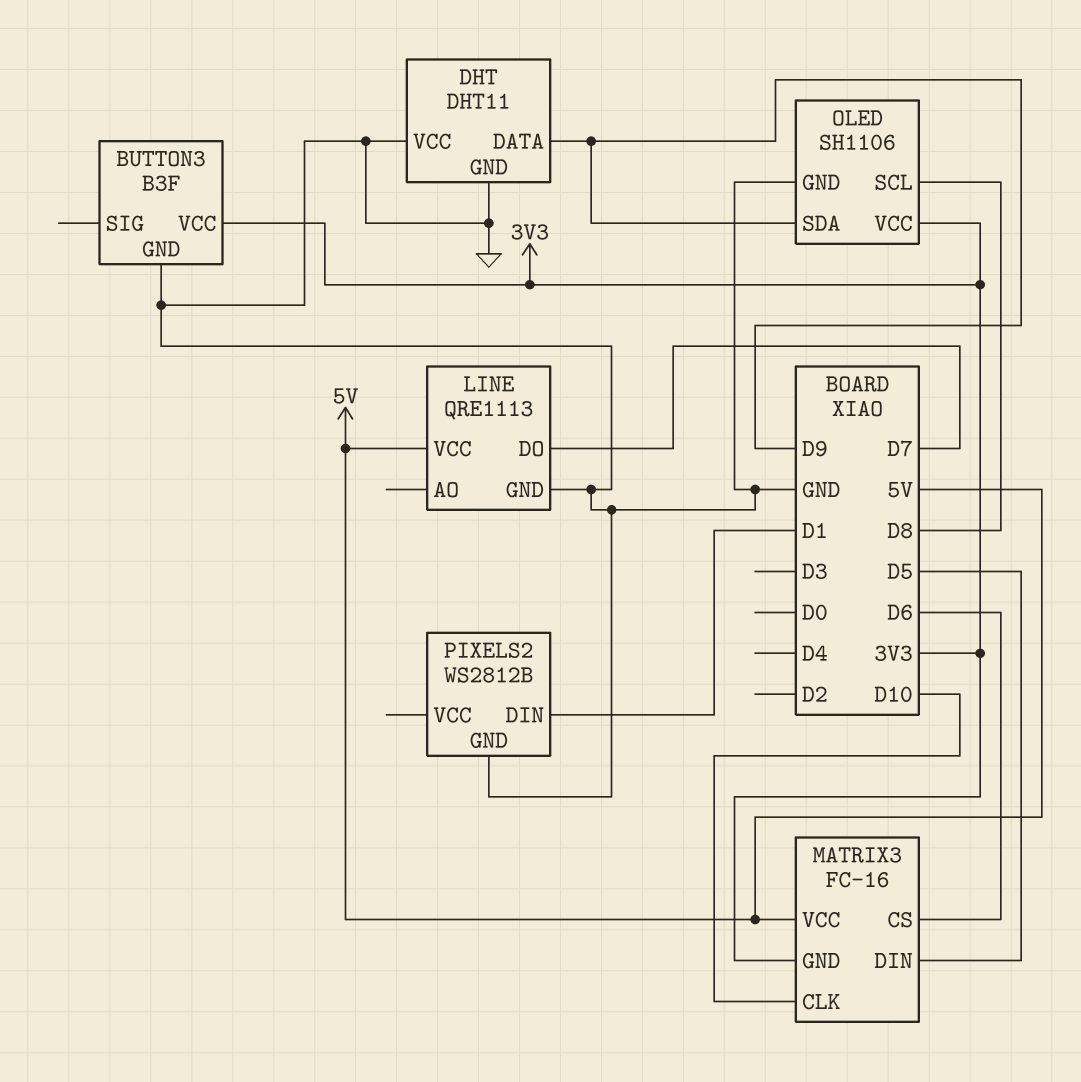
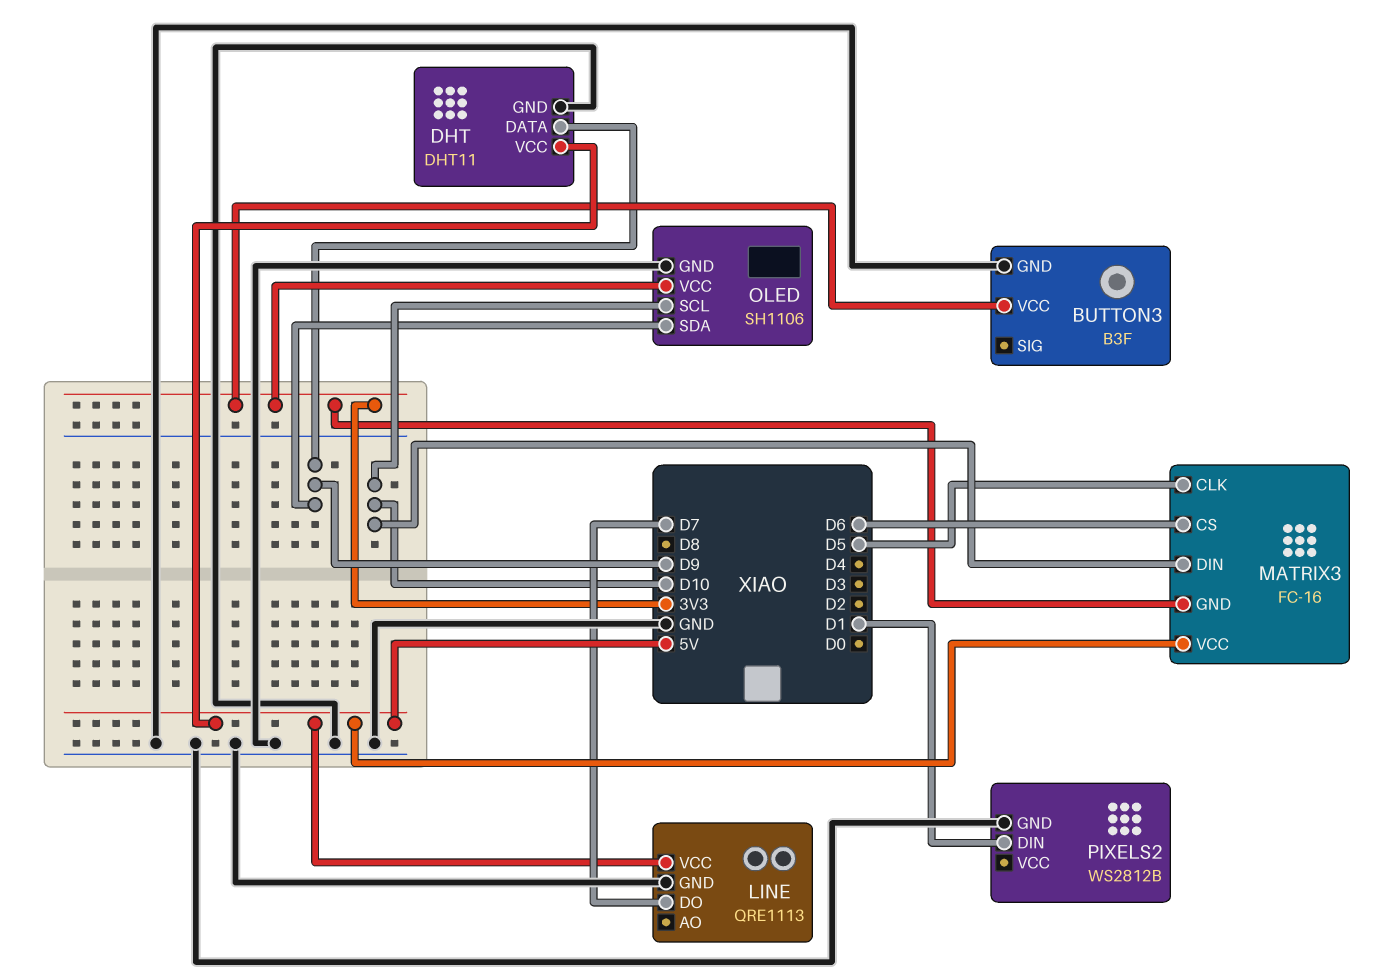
DHT pin VCC: GND -> 5V
MATRIX3 pin CLK: D10 -> D5
MATRIX3 pin DIN: D5 -> D10
OLED pin SCL: D8 -> D10

